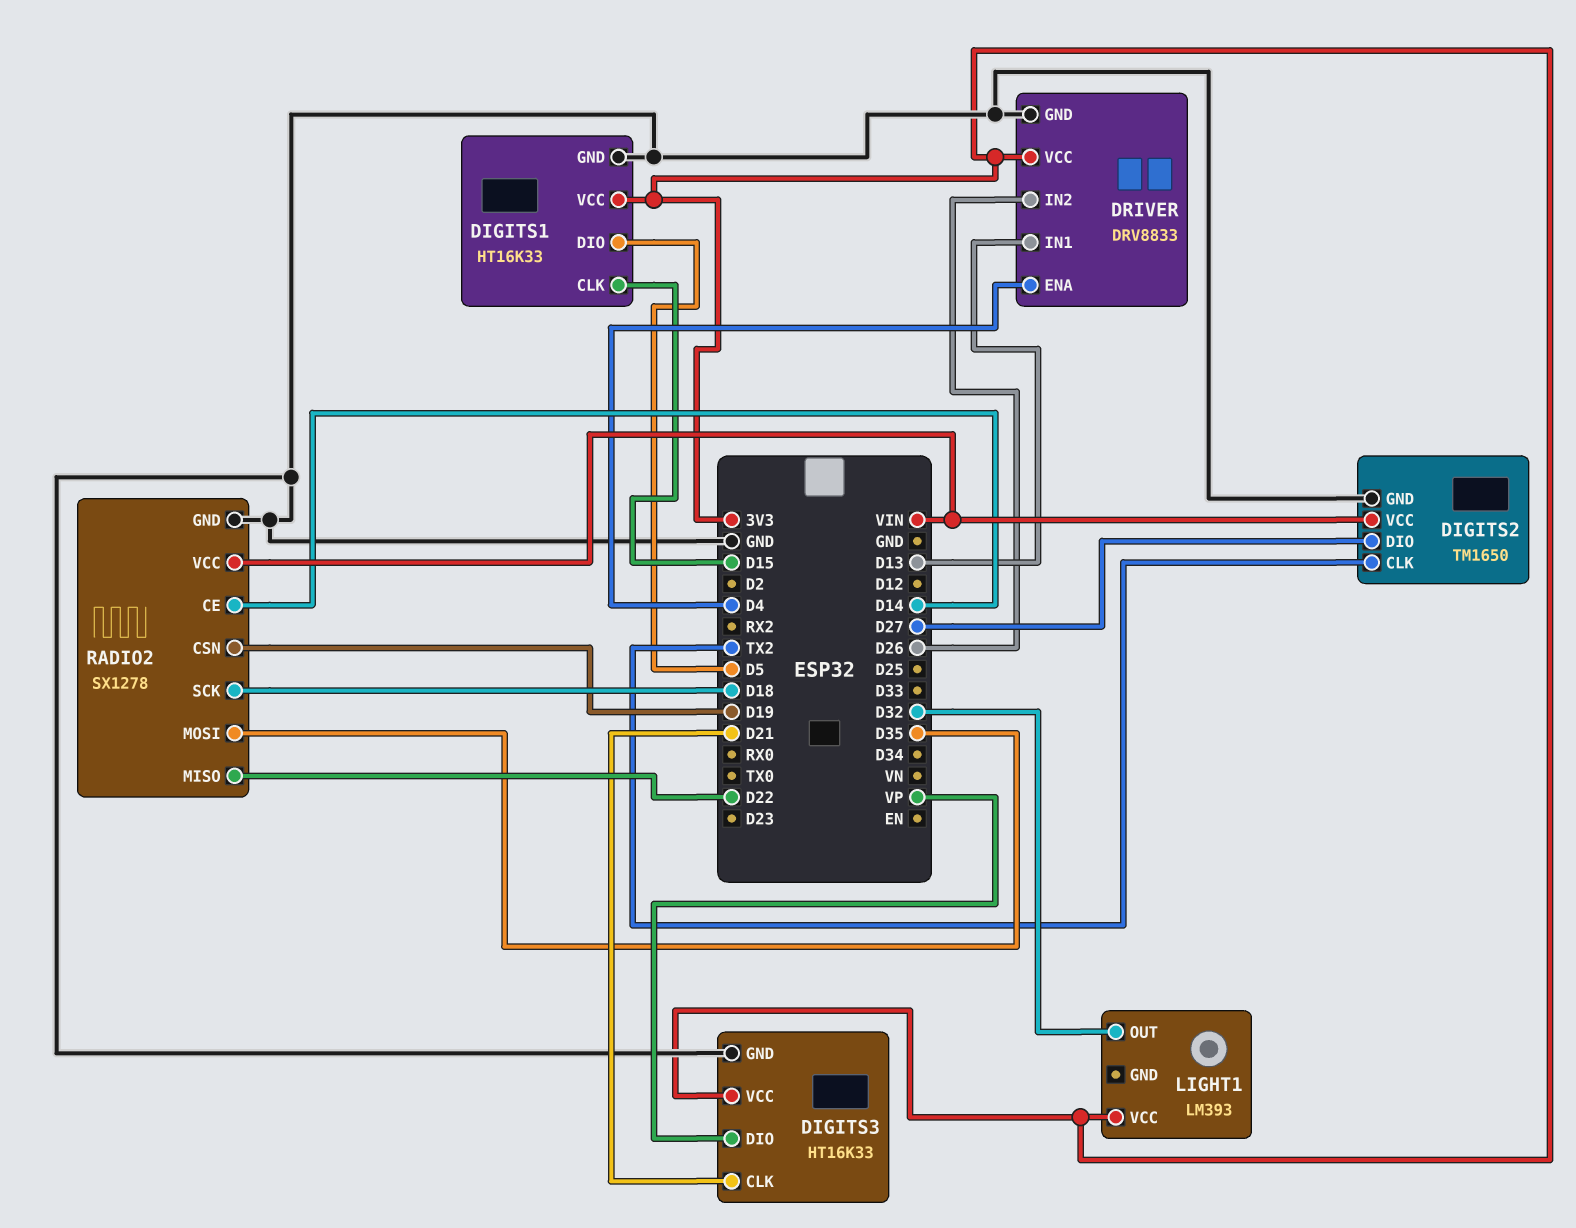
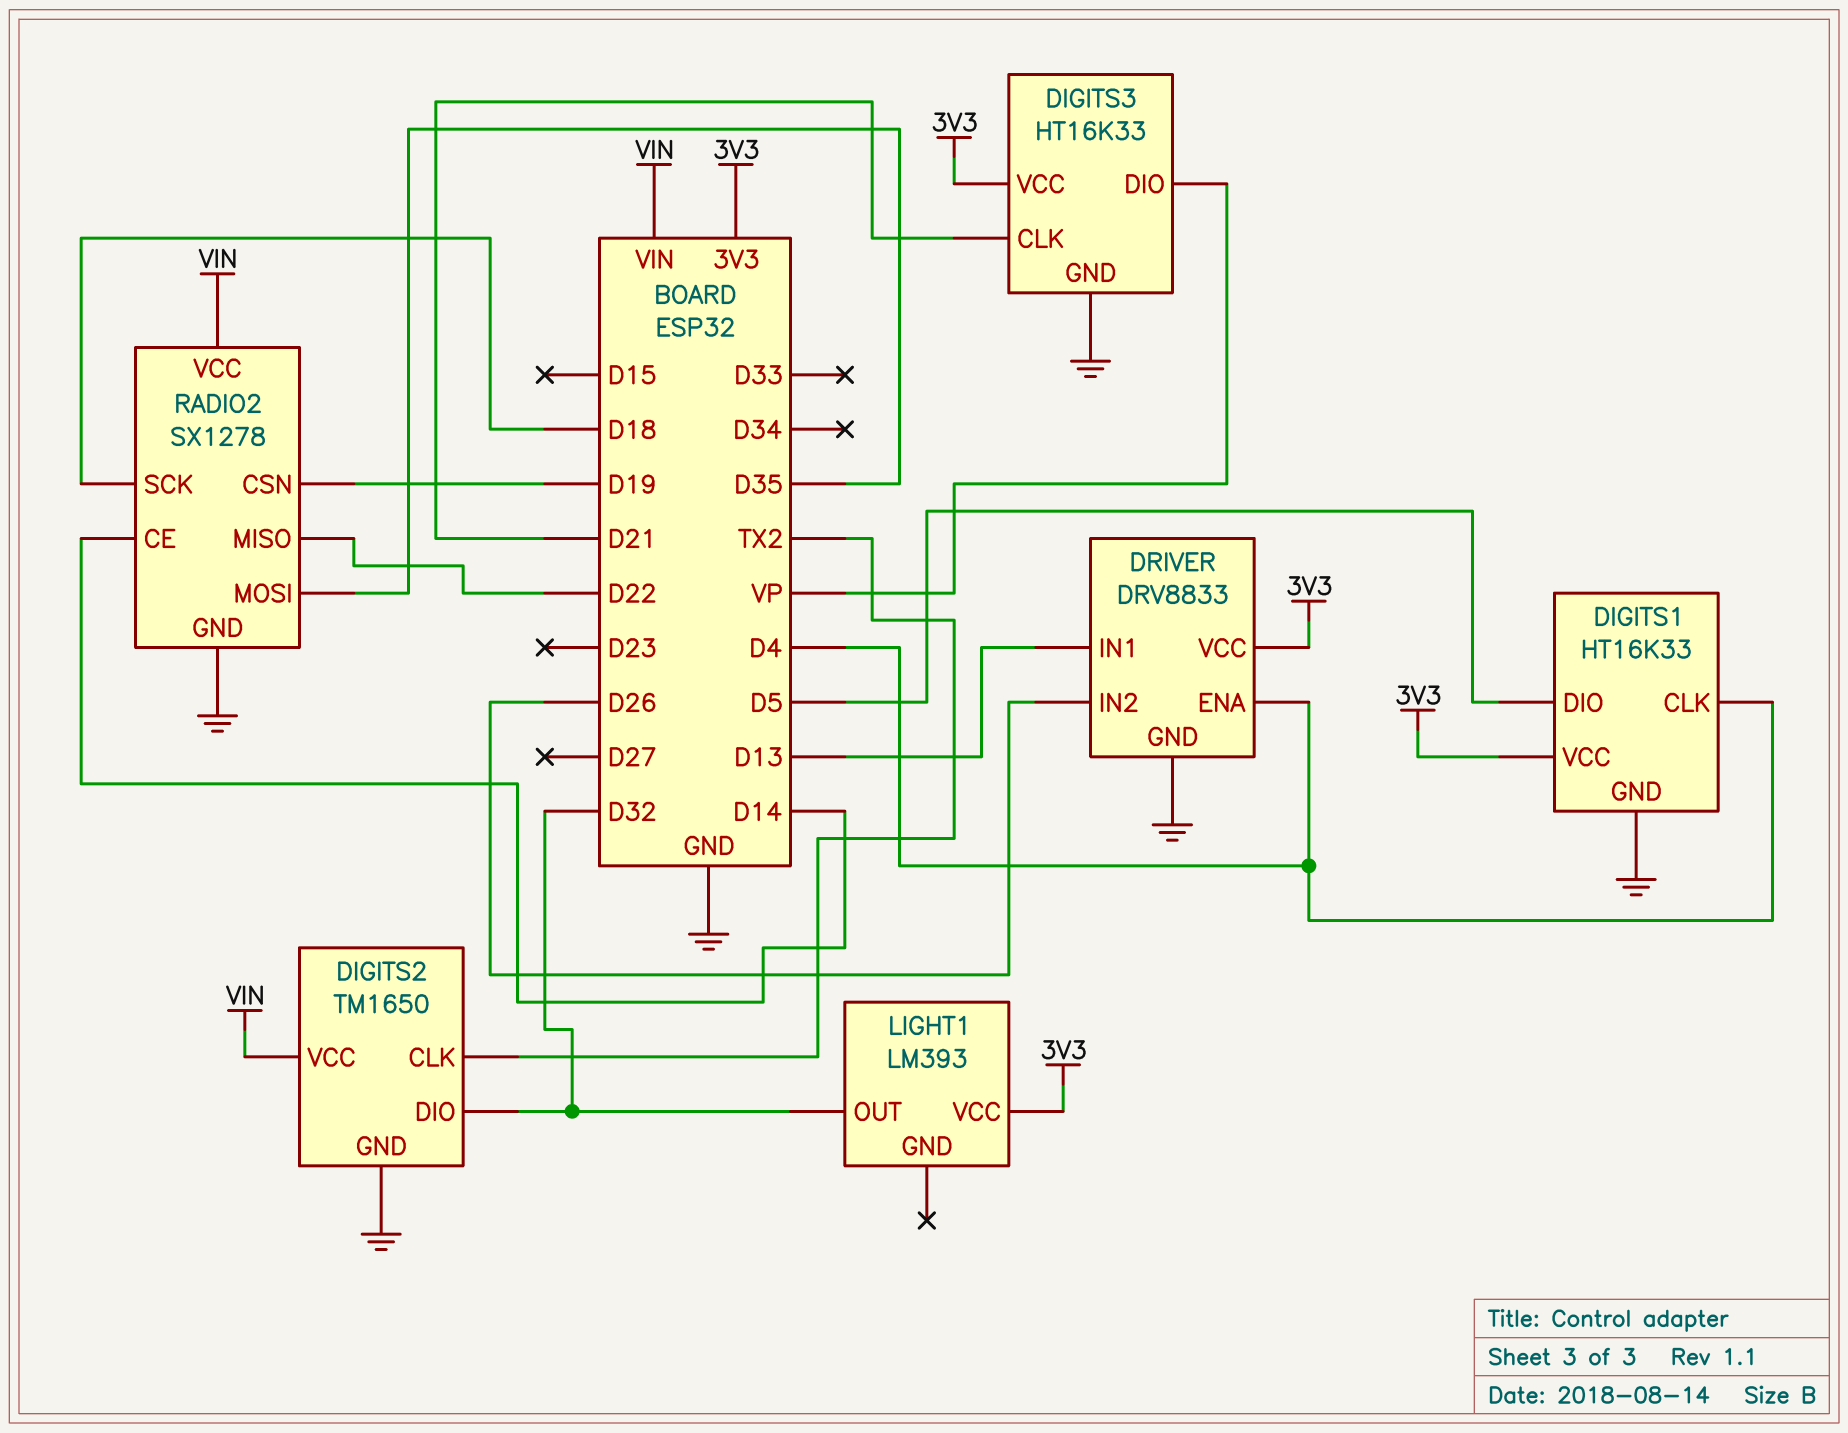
DIGITS1 pin CLK: D15 -> D4
DIGITS2 pin DIO: D27 -> D32

